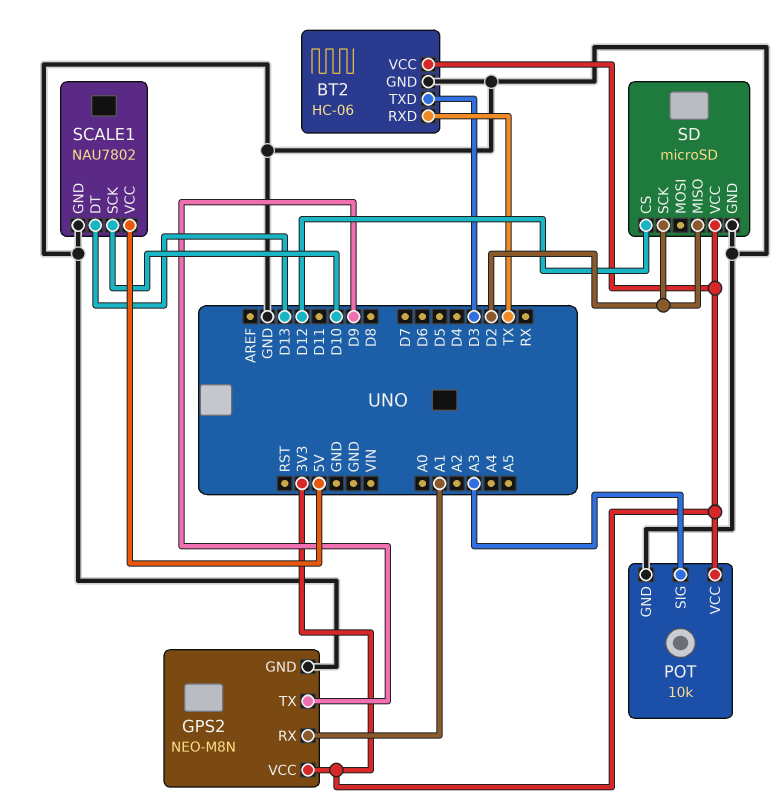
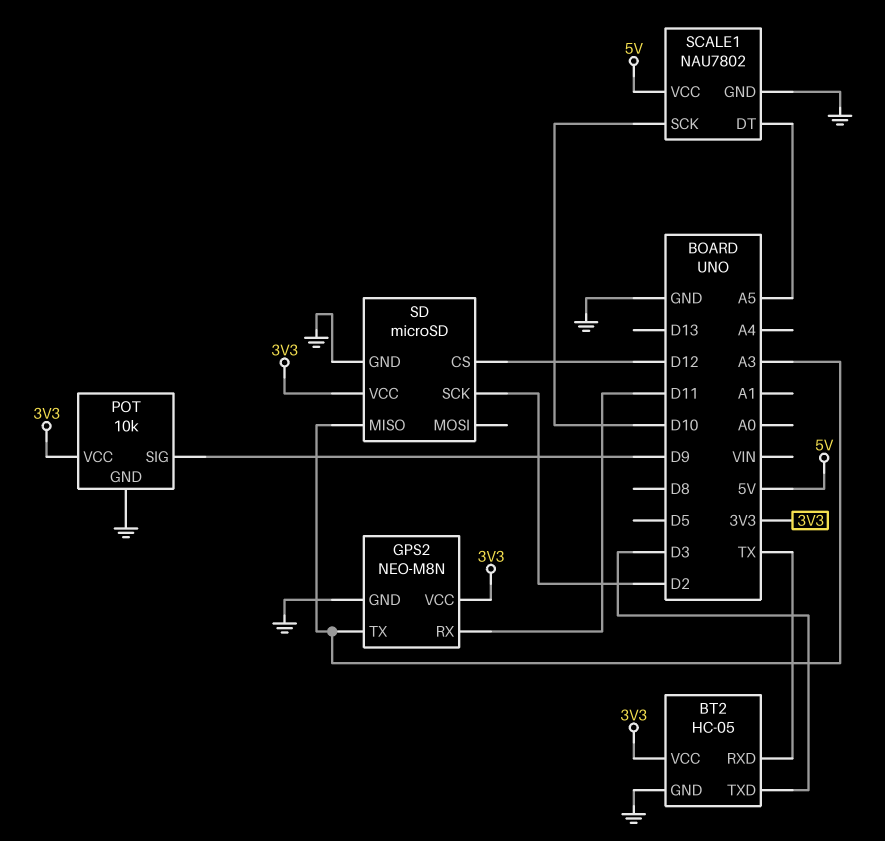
BT2: HC-06 -> HC-05
GPS2 pin RX: A1 -> D11
GPS2 pin TX: D9 -> A3
POT pin SIG: A3 -> D9
SCALE1 pin DT: D13 -> A5
SD pin MISO: D2 -> A3

